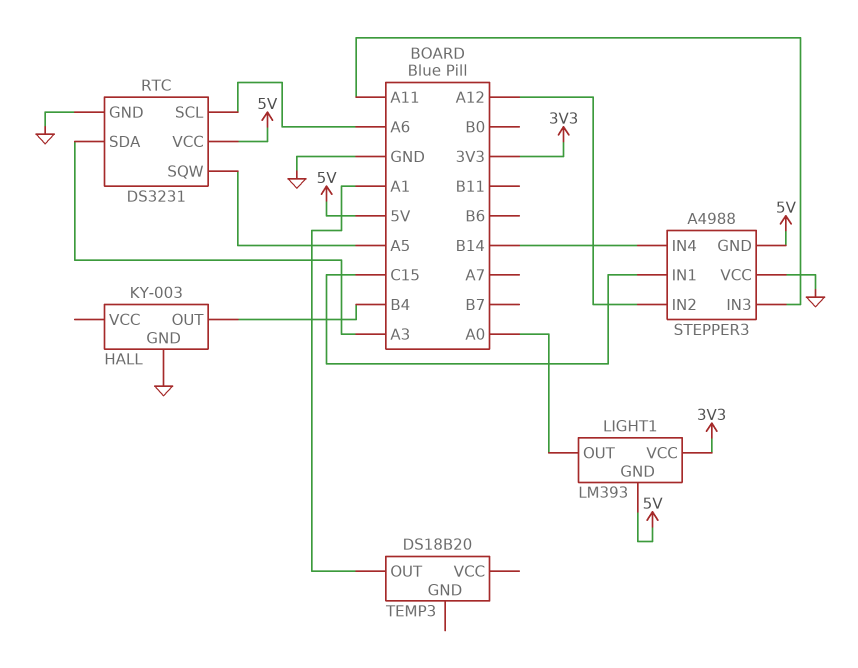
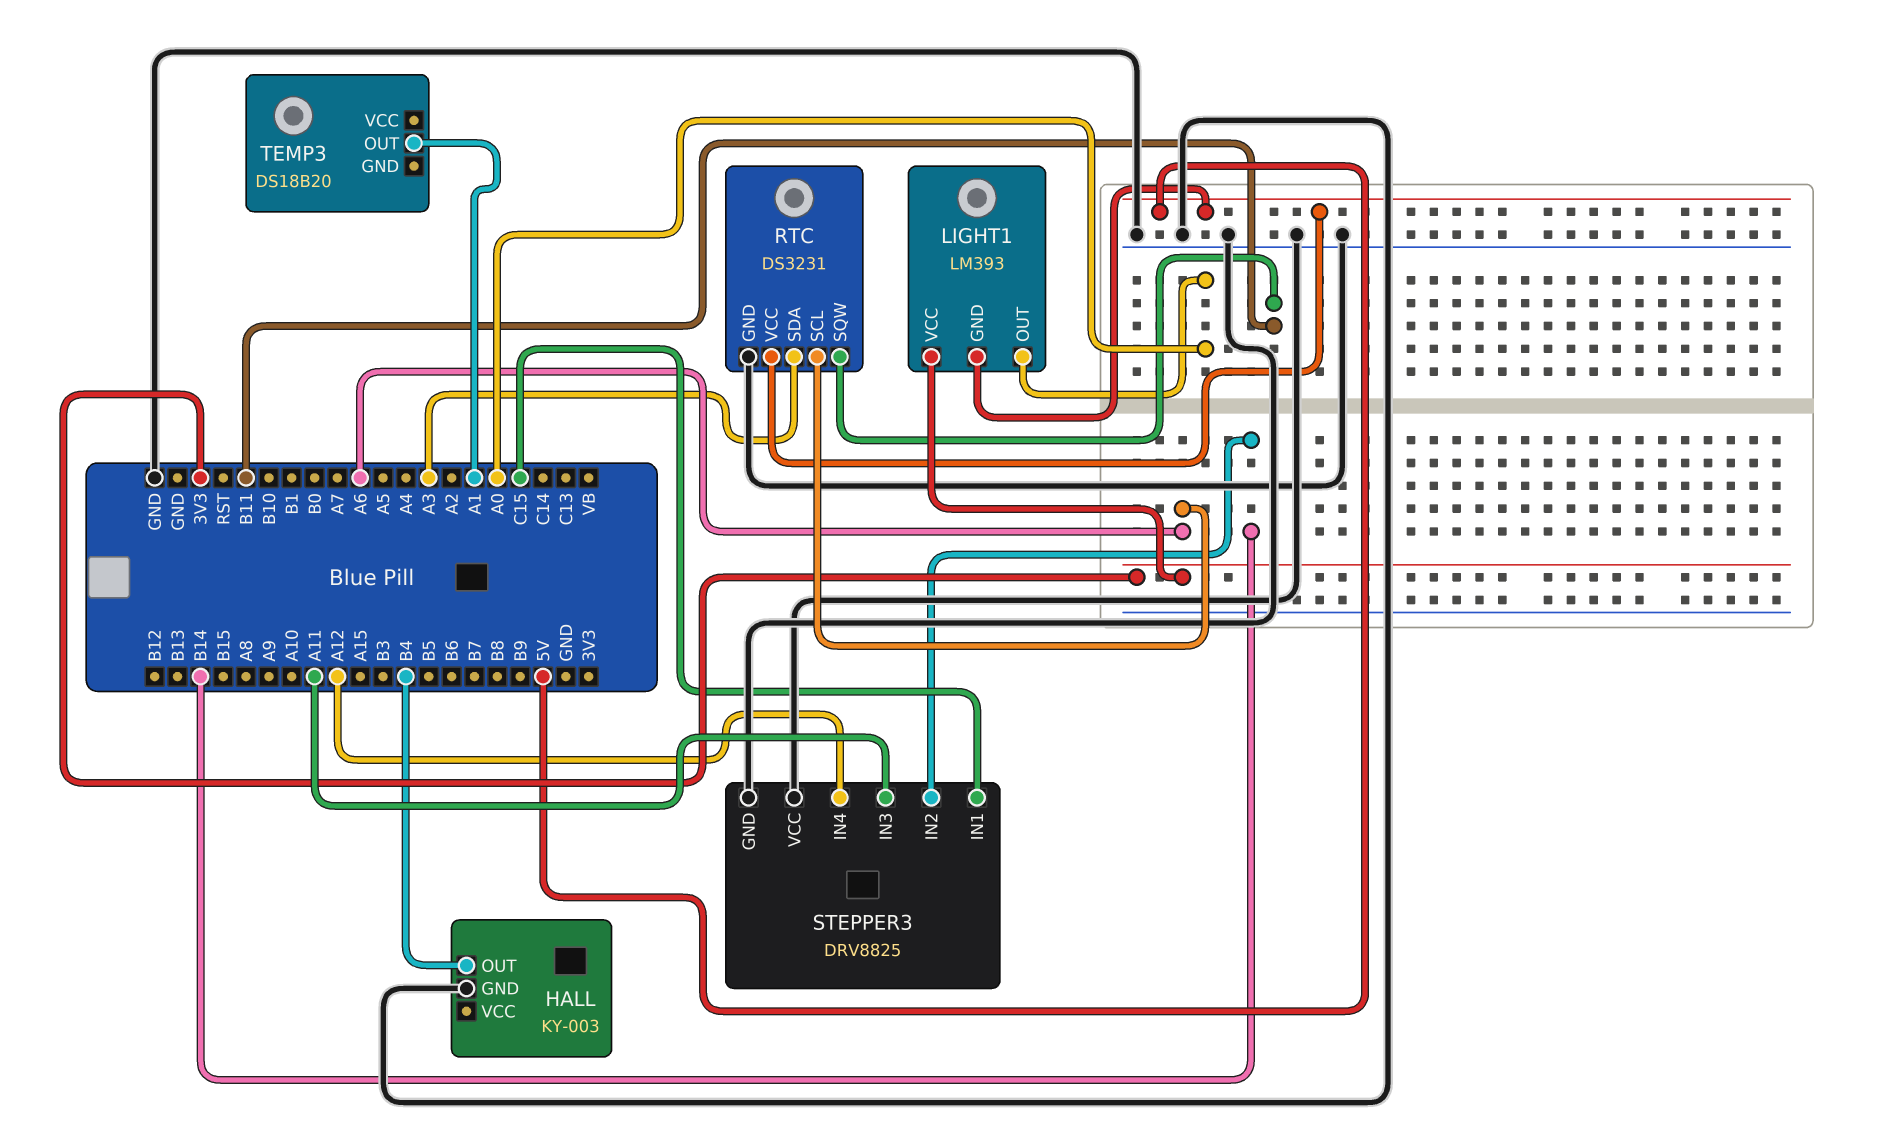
RTC pin SQW: A5 -> B11
STEPPER3: A4988 -> DRV8825
STEPPER3 pin GND: 5V -> GND
STEPPER3 pin IN2: A12 -> B14
STEPPER3 pin IN4: B14 -> A12

